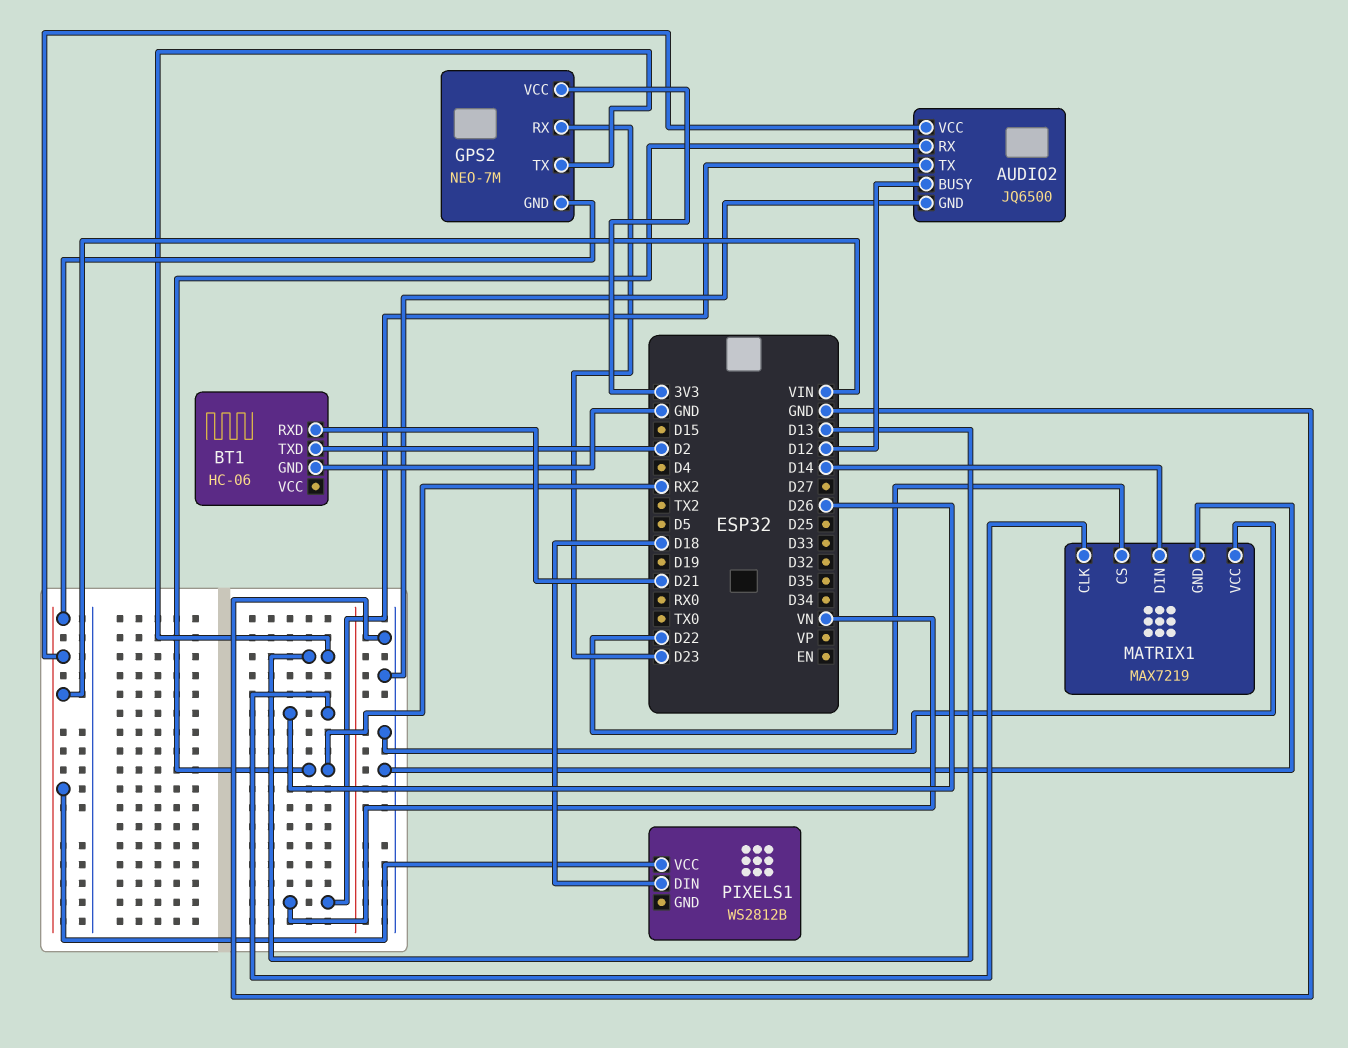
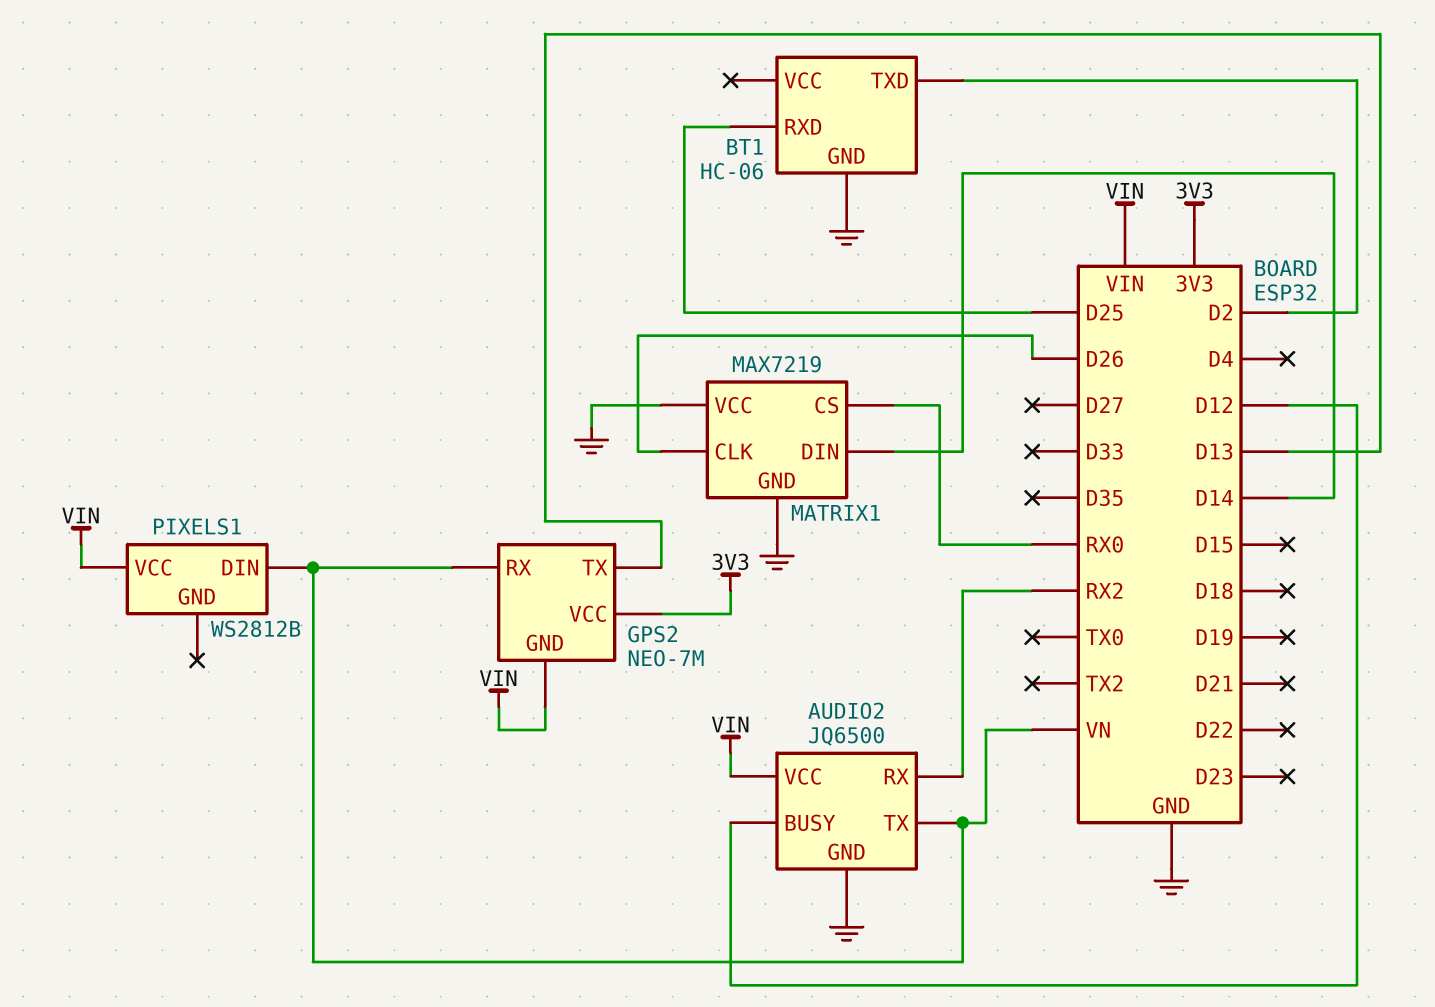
BT1 pin RXD: D21 -> D25
GPS2 pin RX: D23 -> VN
MATRIX1 pin CS: D22 -> RX0
PIXELS1 pin DIN: D18 -> VN

